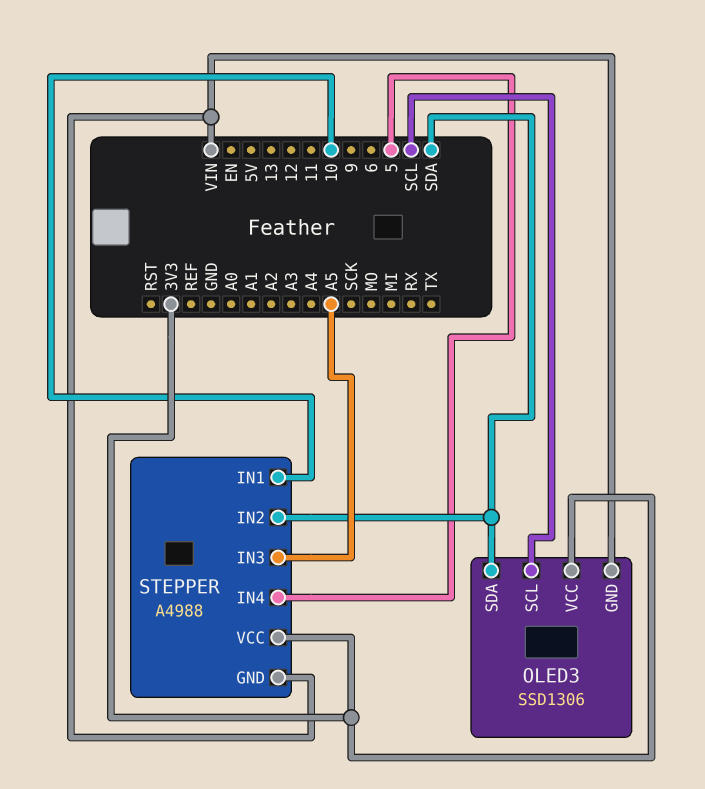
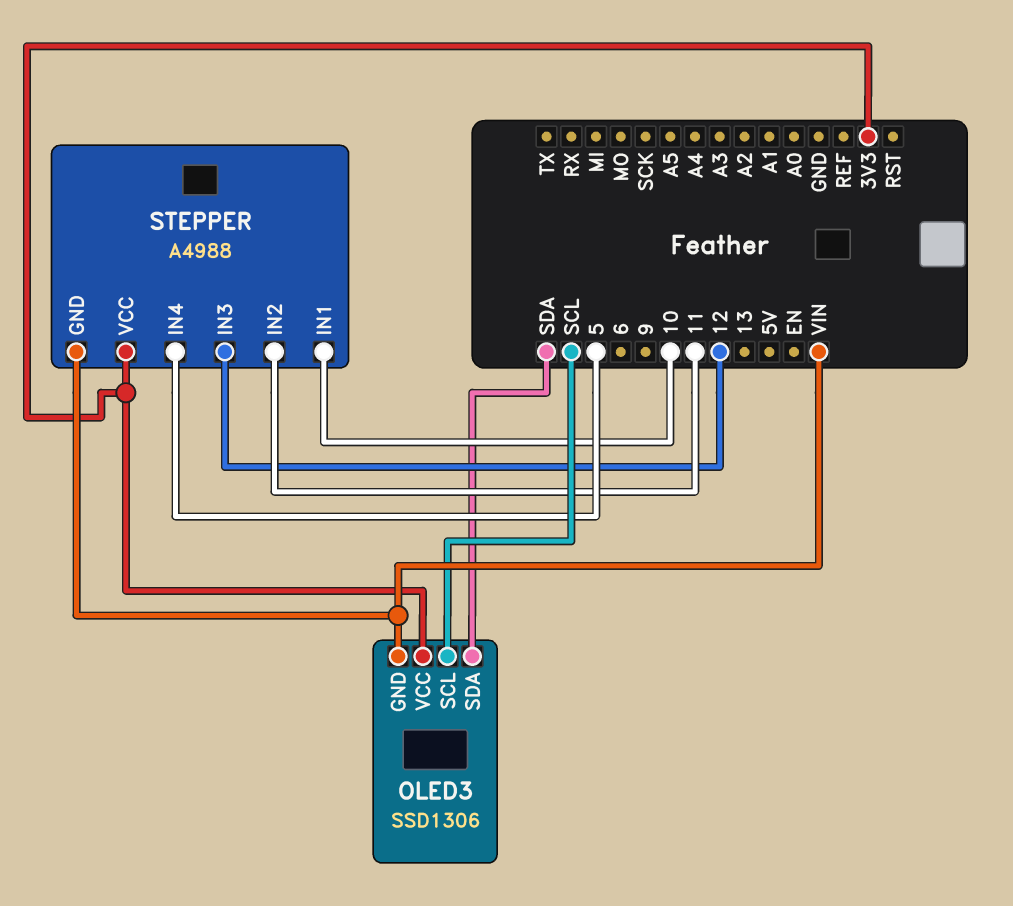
STEPPER pin IN2: SDA -> 11
STEPPER pin IN3: A5 -> 12

